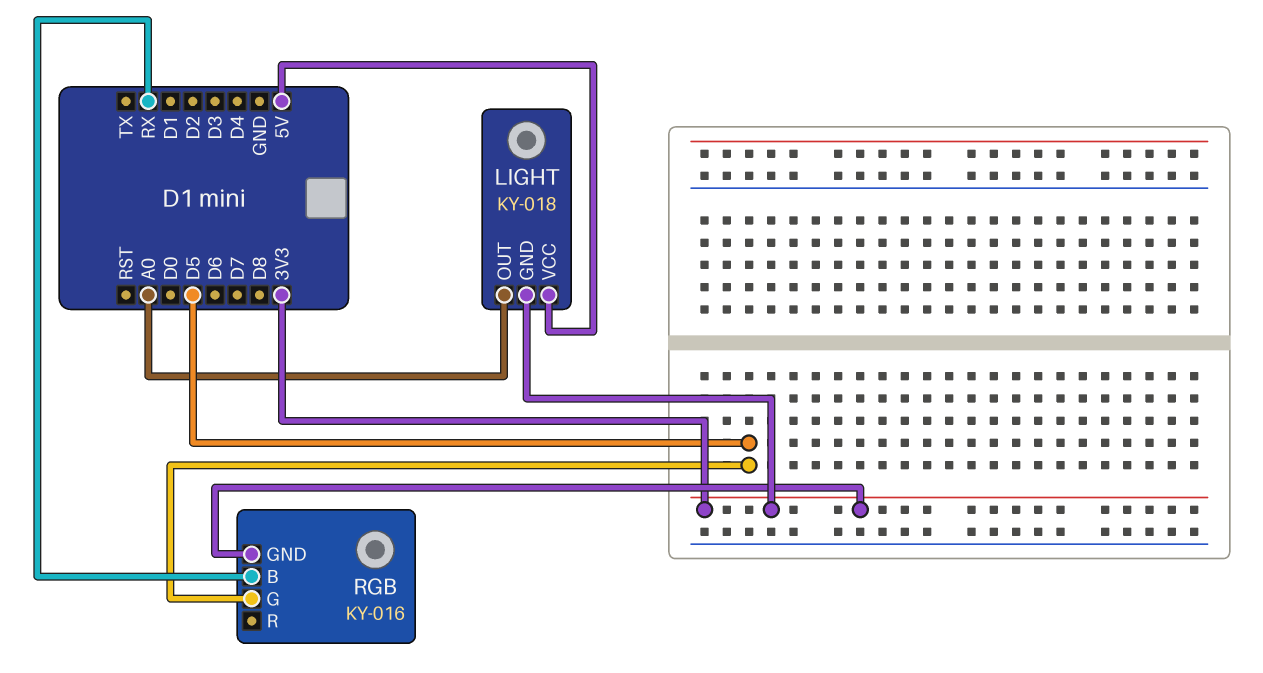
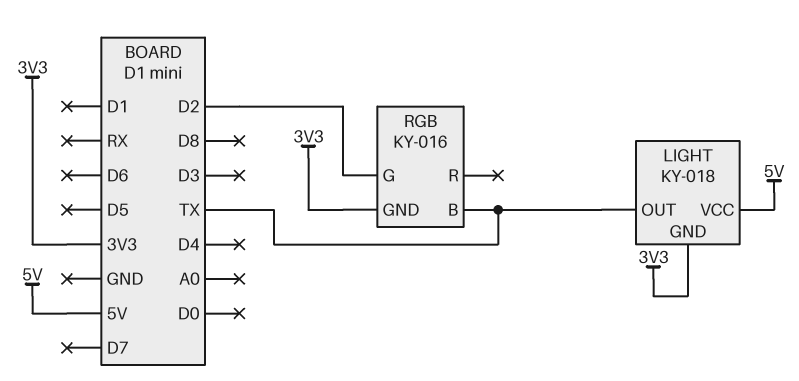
LIGHT pin OUT: A0 -> TX
RGB pin B: RX -> TX
RGB pin G: D5 -> D2

